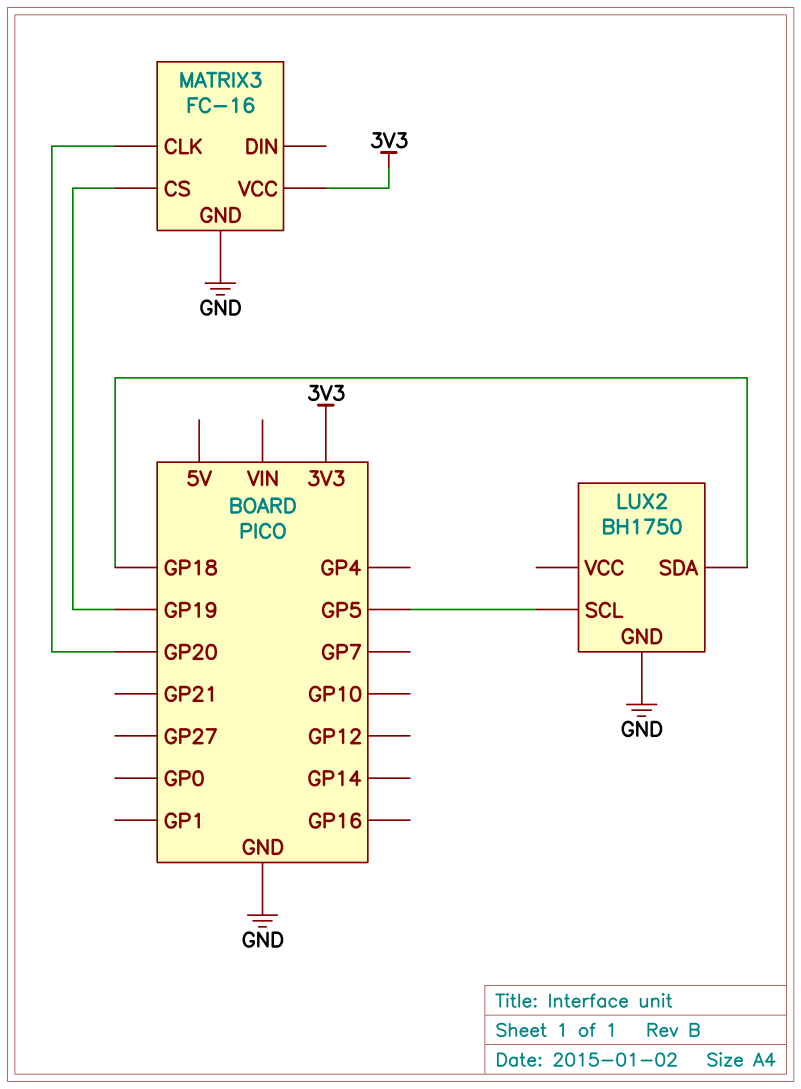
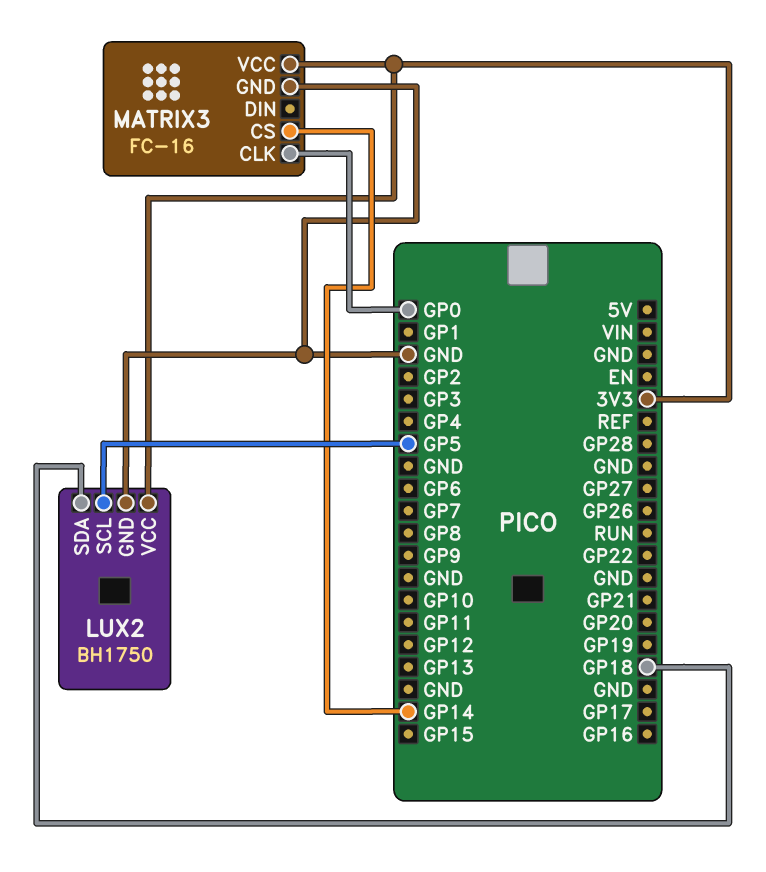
LUX2 pin VCC: none -> 3V3
MATRIX3 pin CLK: GP20 -> GP0
MATRIX3 pin CS: GP19 -> GP14

